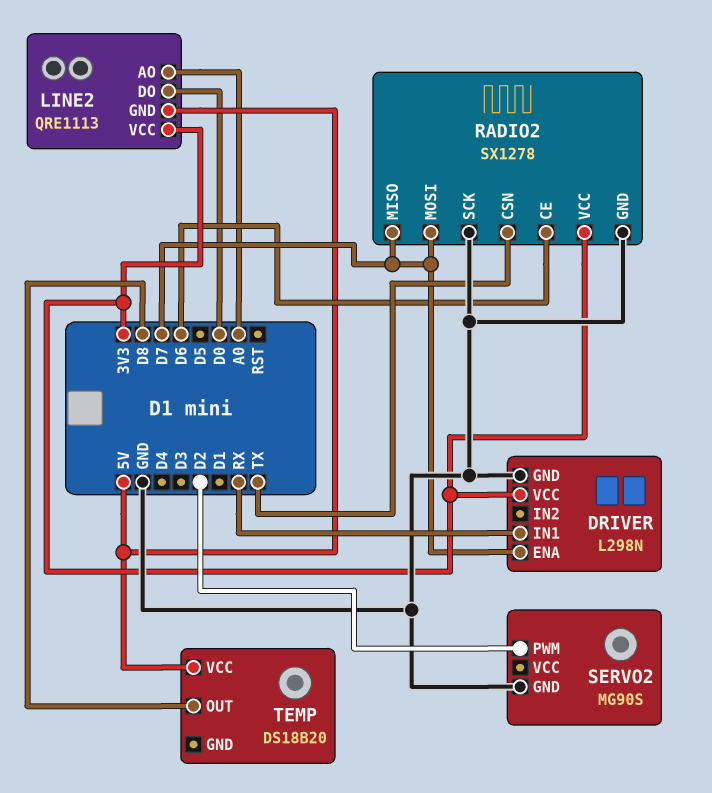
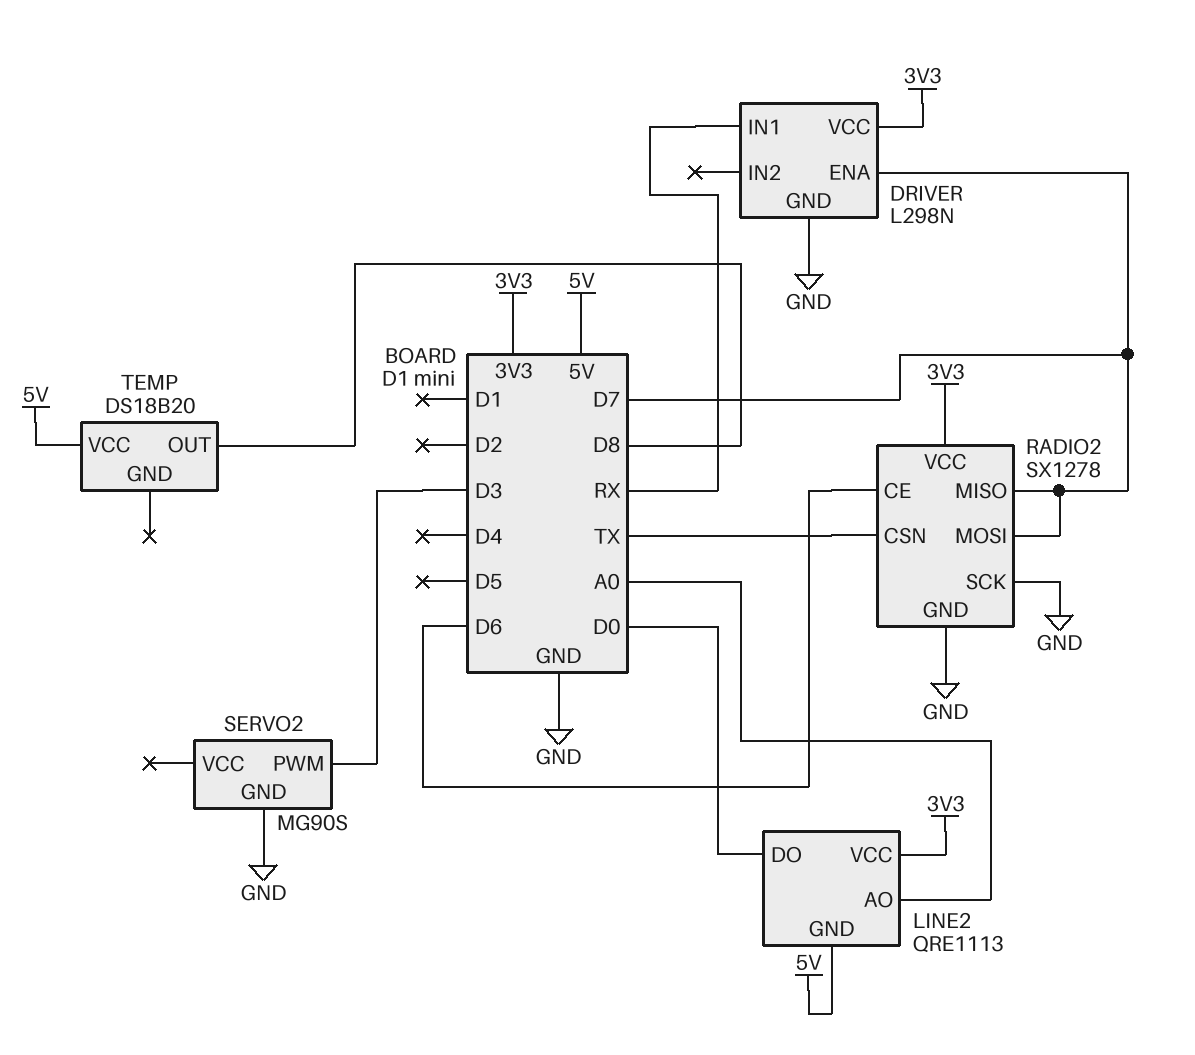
SERVO2 pin PWM: D2 -> D3

